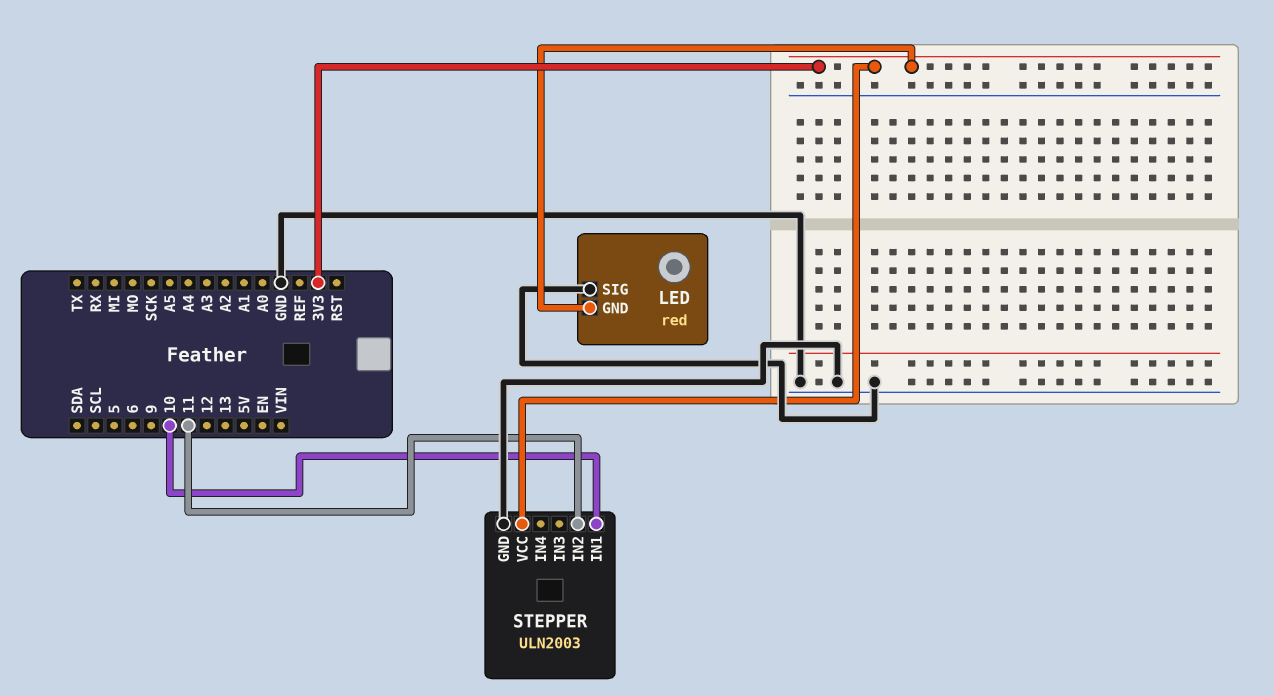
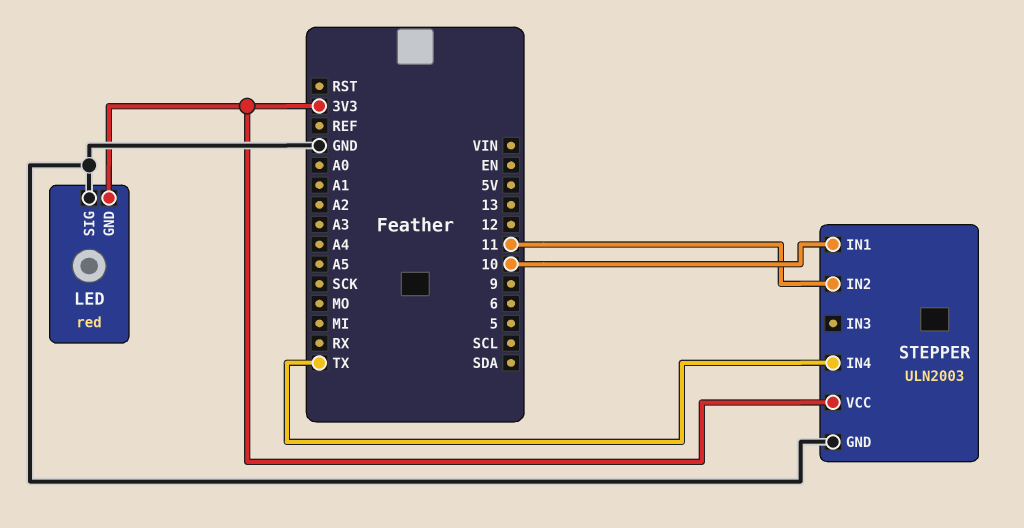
STEPPER pin IN4: none -> TX

